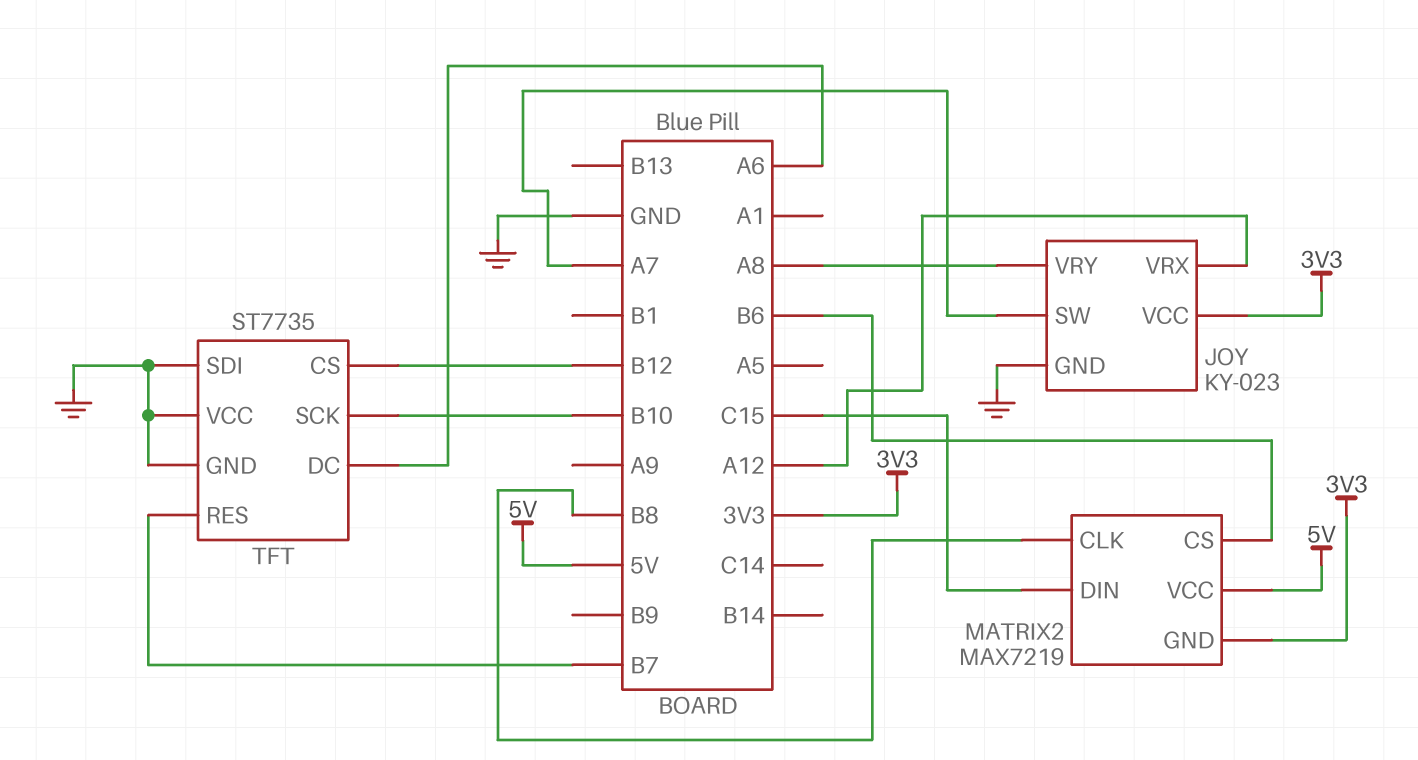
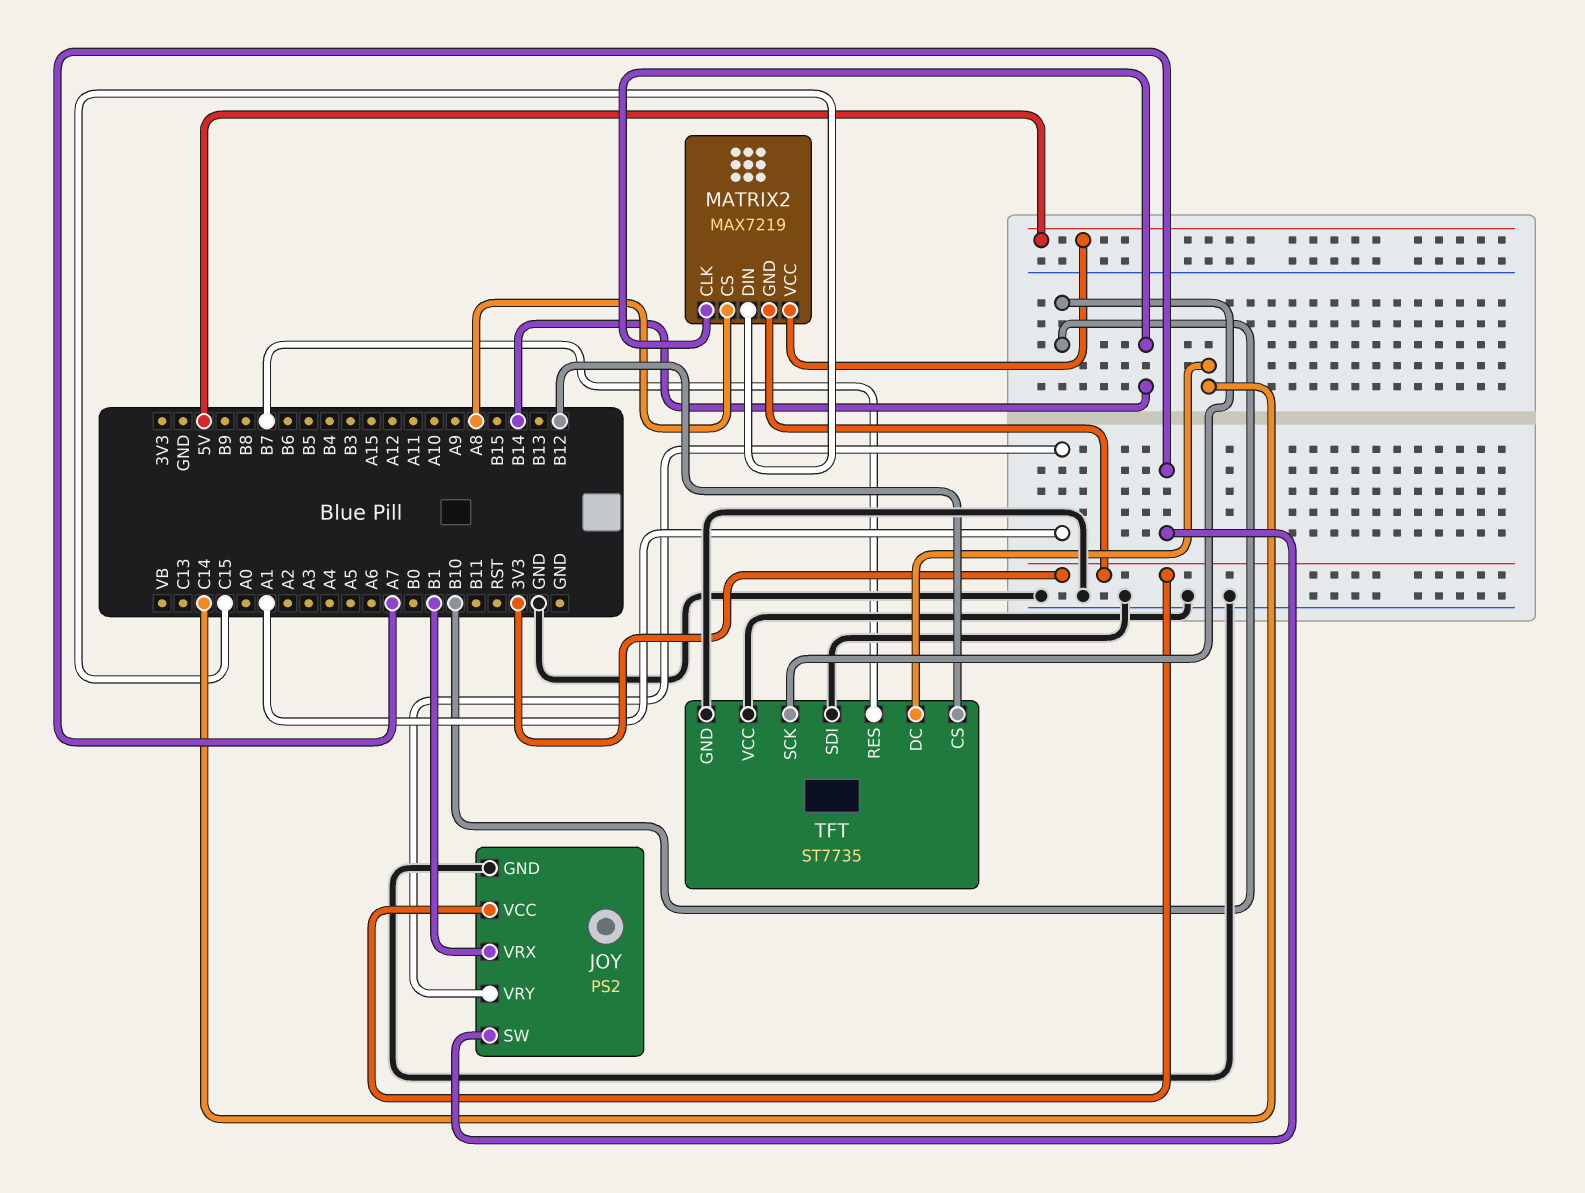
JOY: KY-023 -> PS2
JOY pin VRX: A12 -> B1
JOY pin VRY: A8 -> A1
MATRIX2 pin CLK: B8 -> B14
MATRIX2 pin CS: B6 -> A8
TFT pin DC: A6 -> C14

